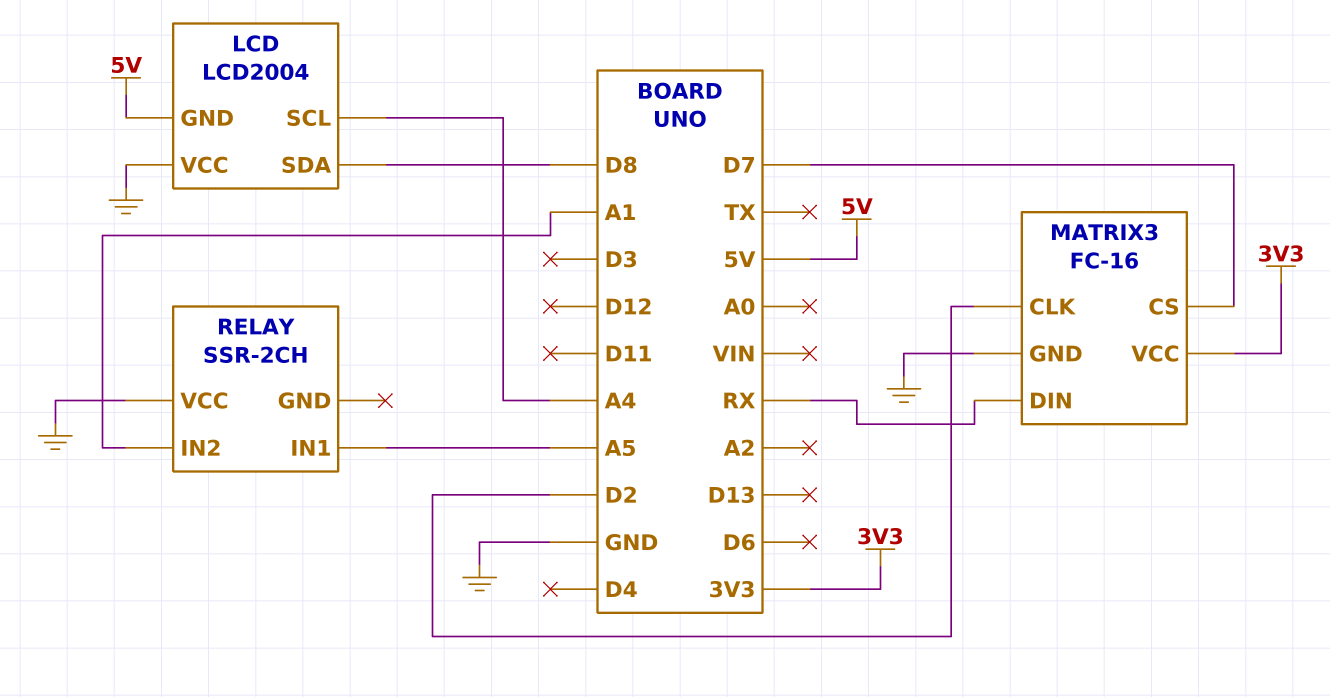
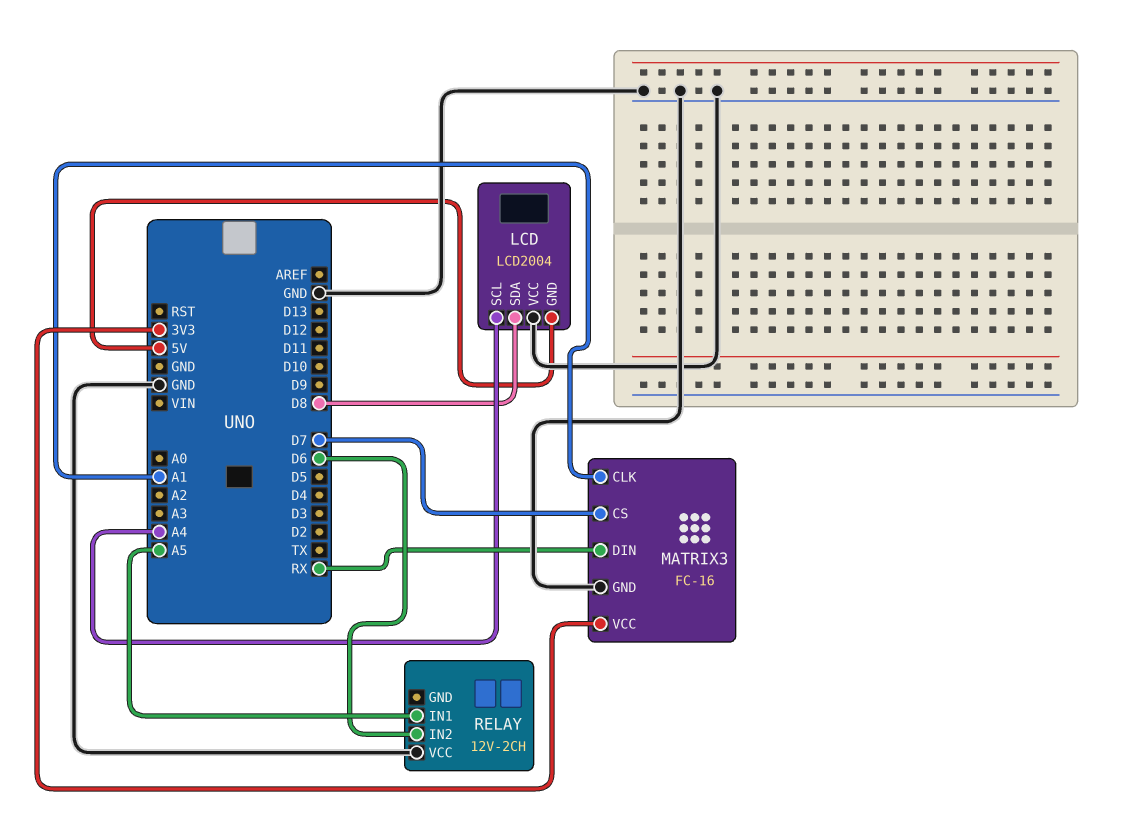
MATRIX3 pin CLK: D2 -> A1
RELAY: SSR-2CH -> 12V-2CH
RELAY pin IN2: A1 -> D6

